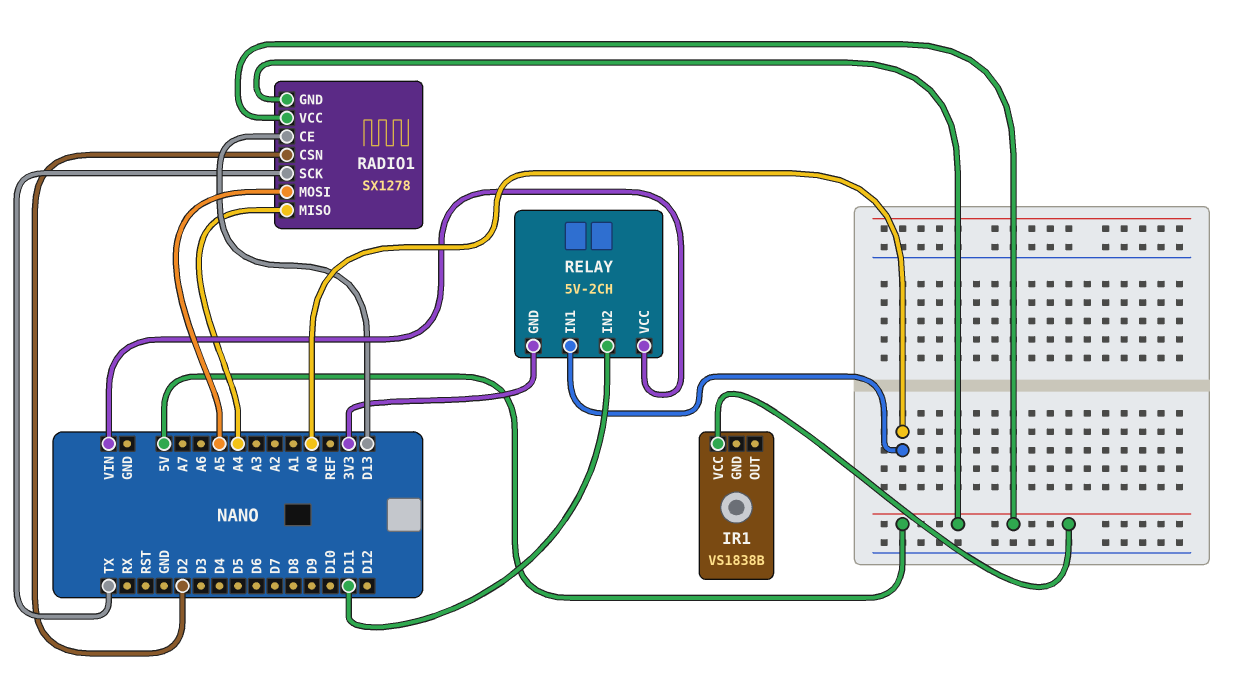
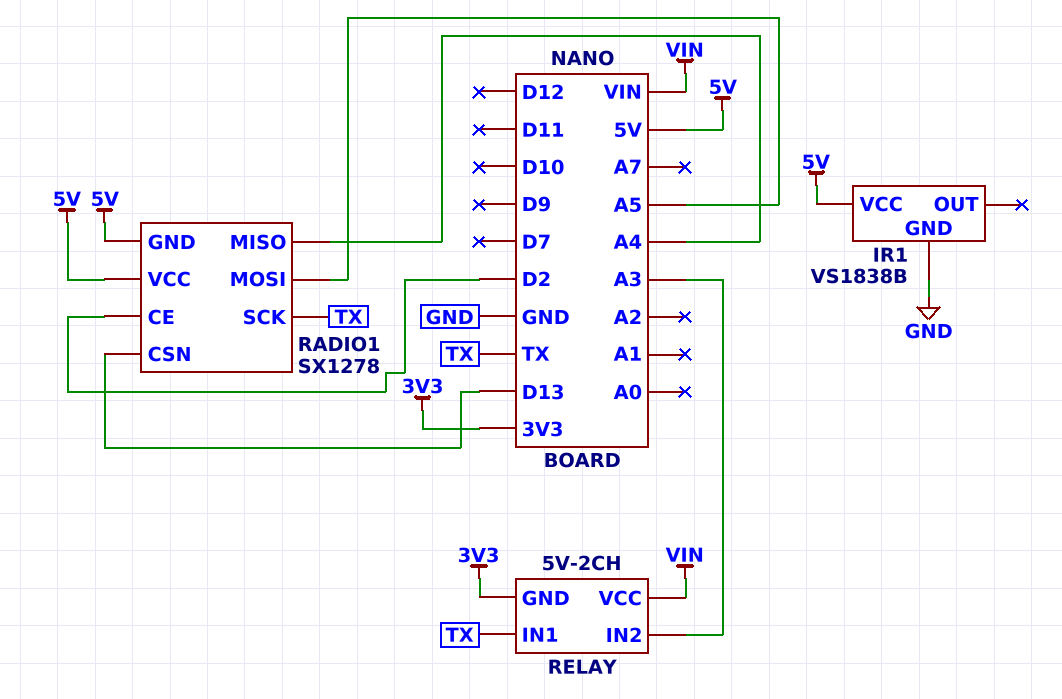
IR1 pin GND: none -> GND
RADIO1 pin CE: D13 -> D2
RADIO1 pin CSN: D2 -> D13
RELAY pin IN1: A0 -> TX
RELAY pin IN2: D11 -> A3

